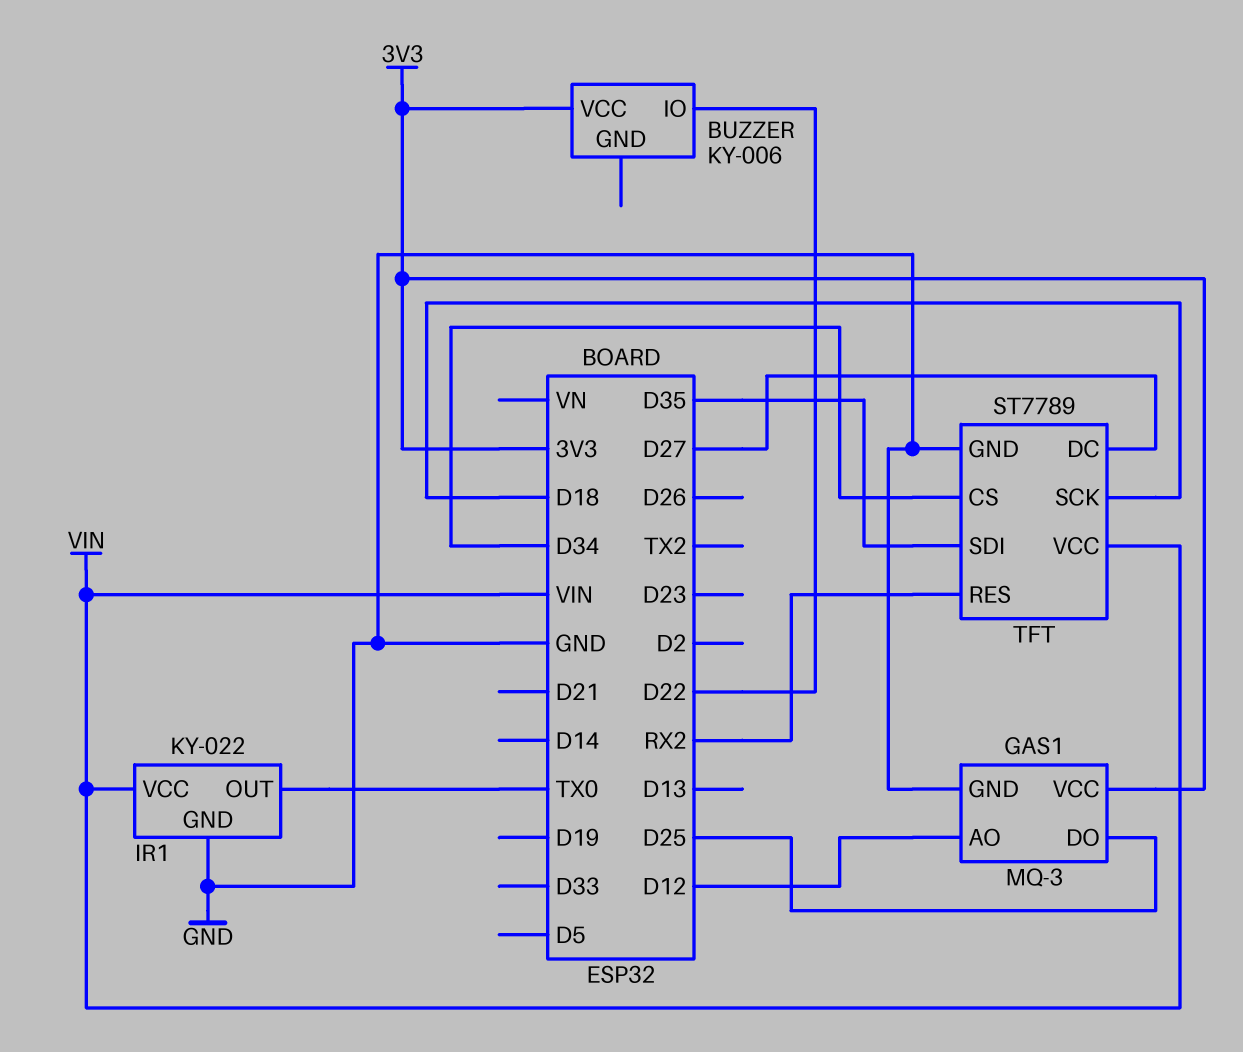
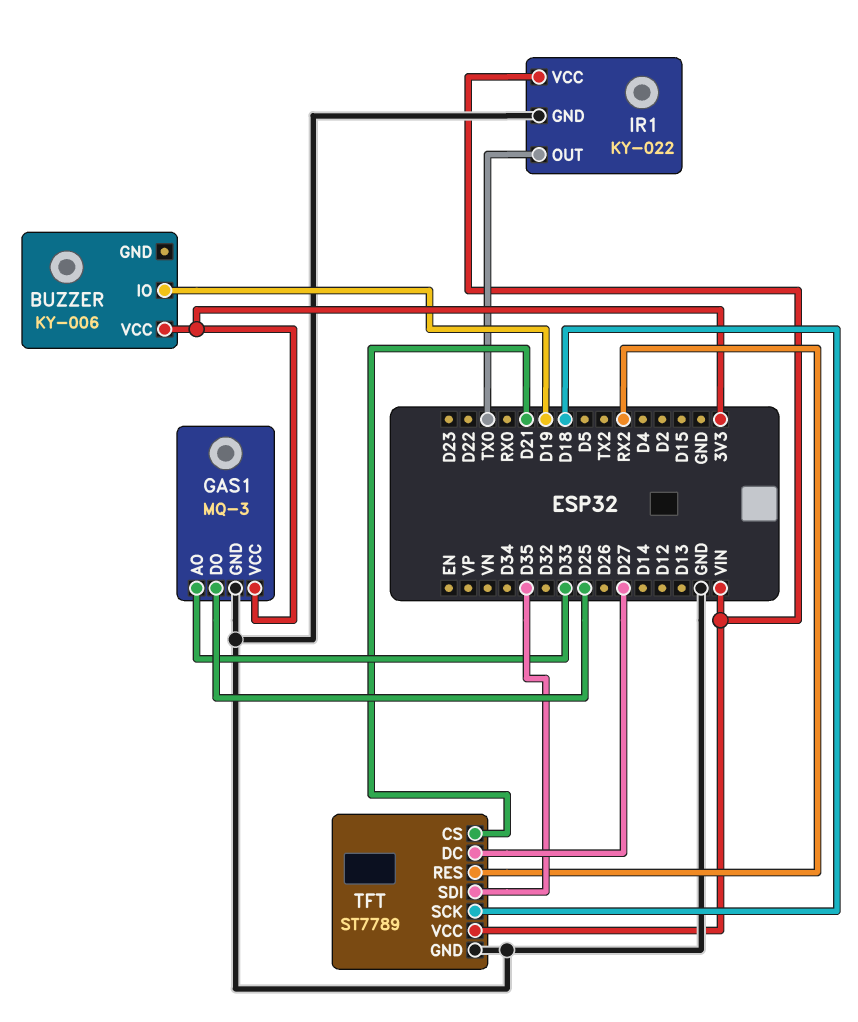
BUZZER pin IO: D22 -> D19
GAS1 pin AO: D12 -> D33
TFT pin CS: D34 -> D21

